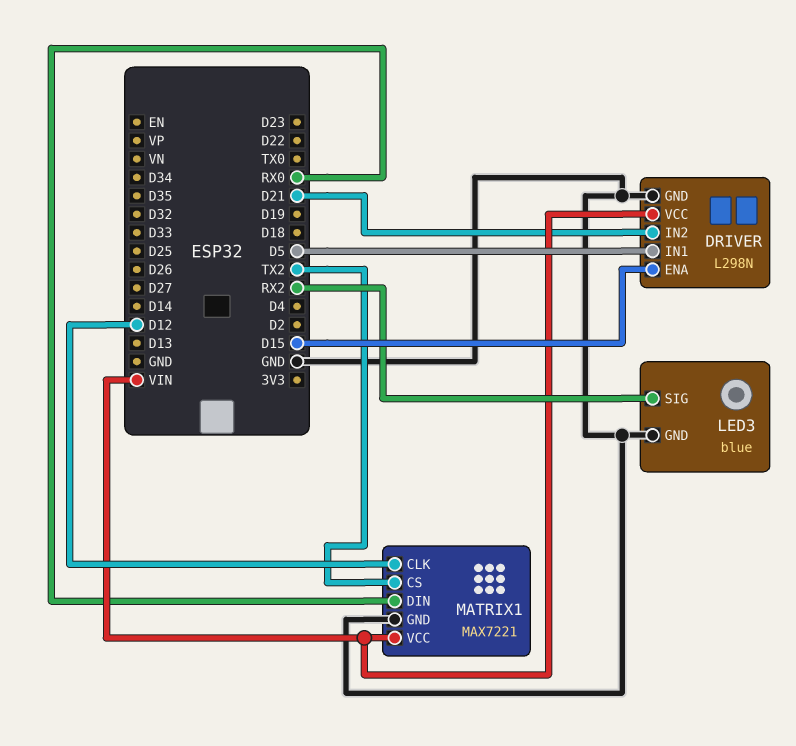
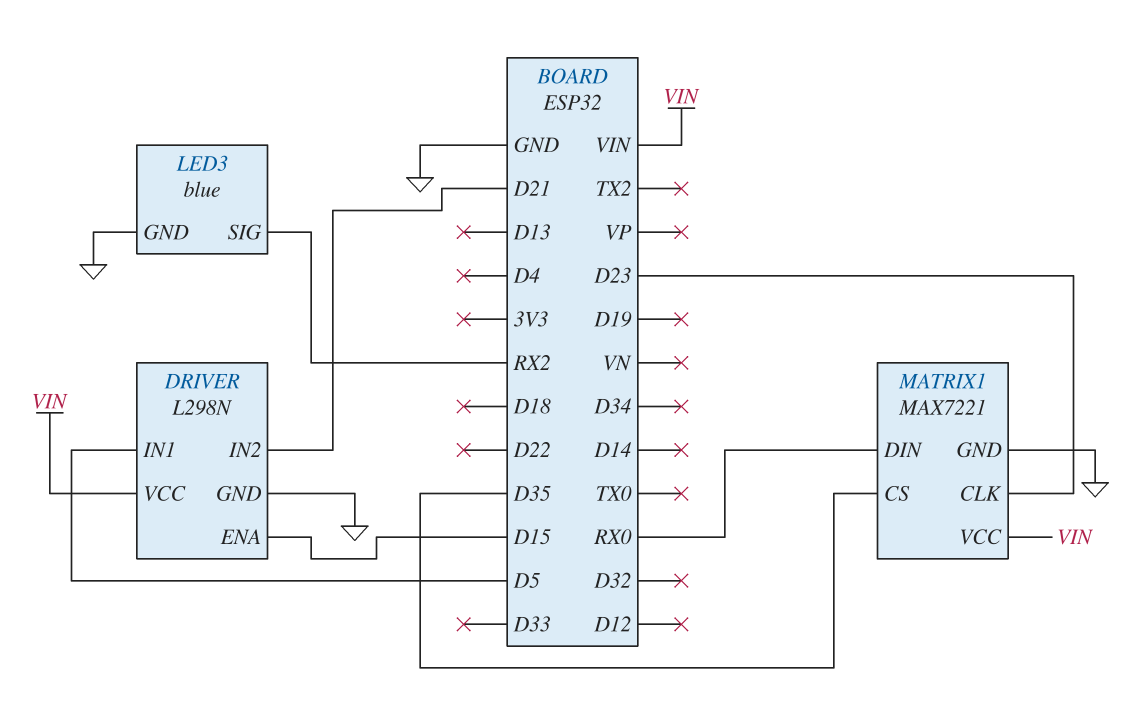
MATRIX1 pin CLK: D12 -> D23
MATRIX1 pin CS: TX2 -> D35

